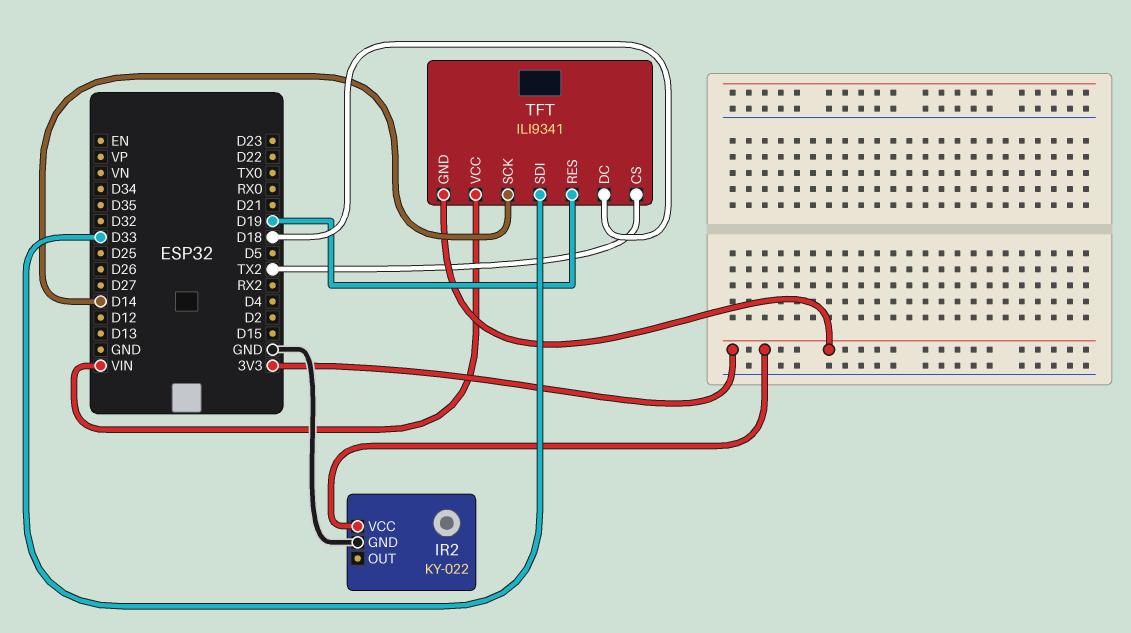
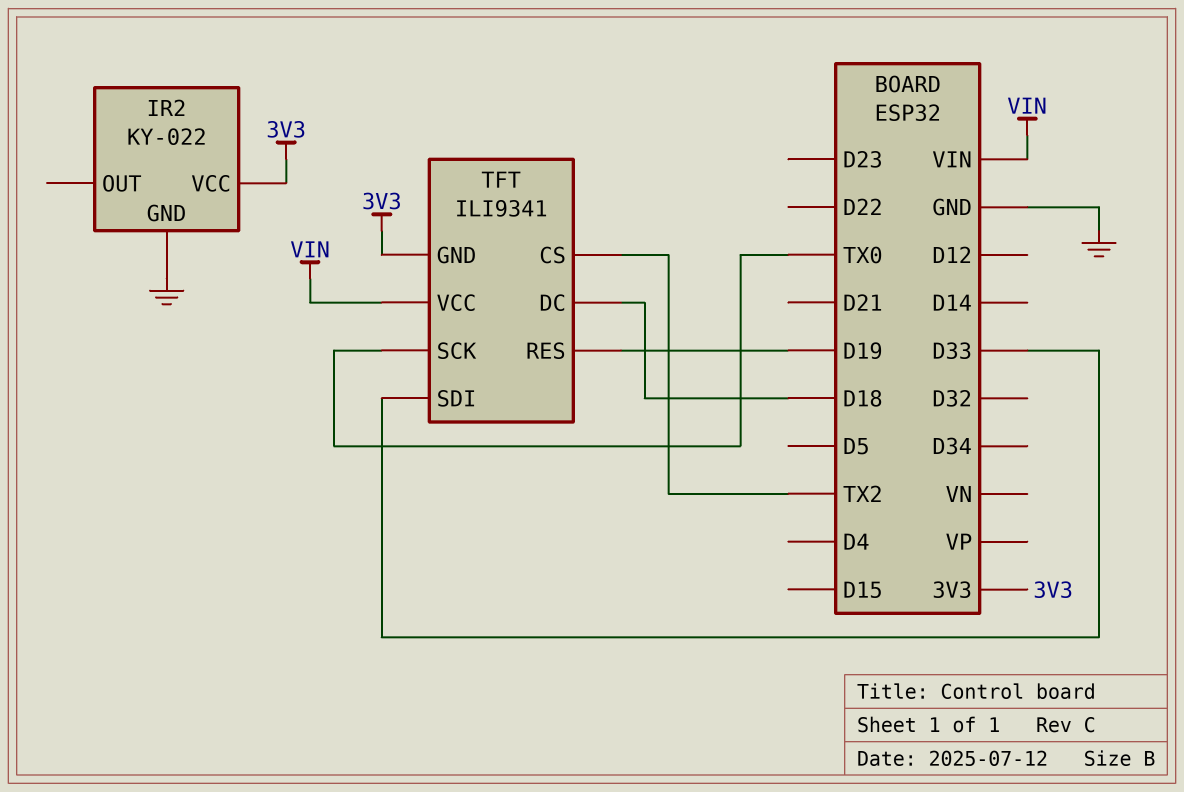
TFT pin SCK: D14 -> TX0

